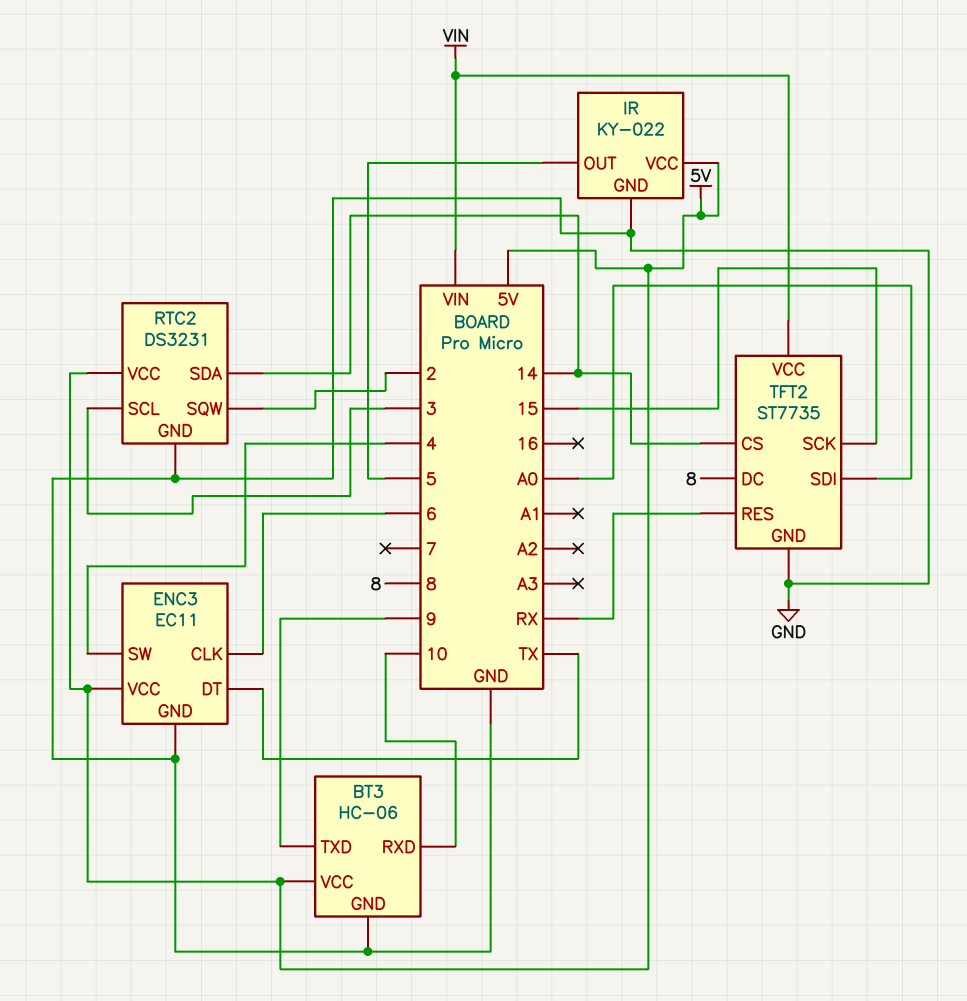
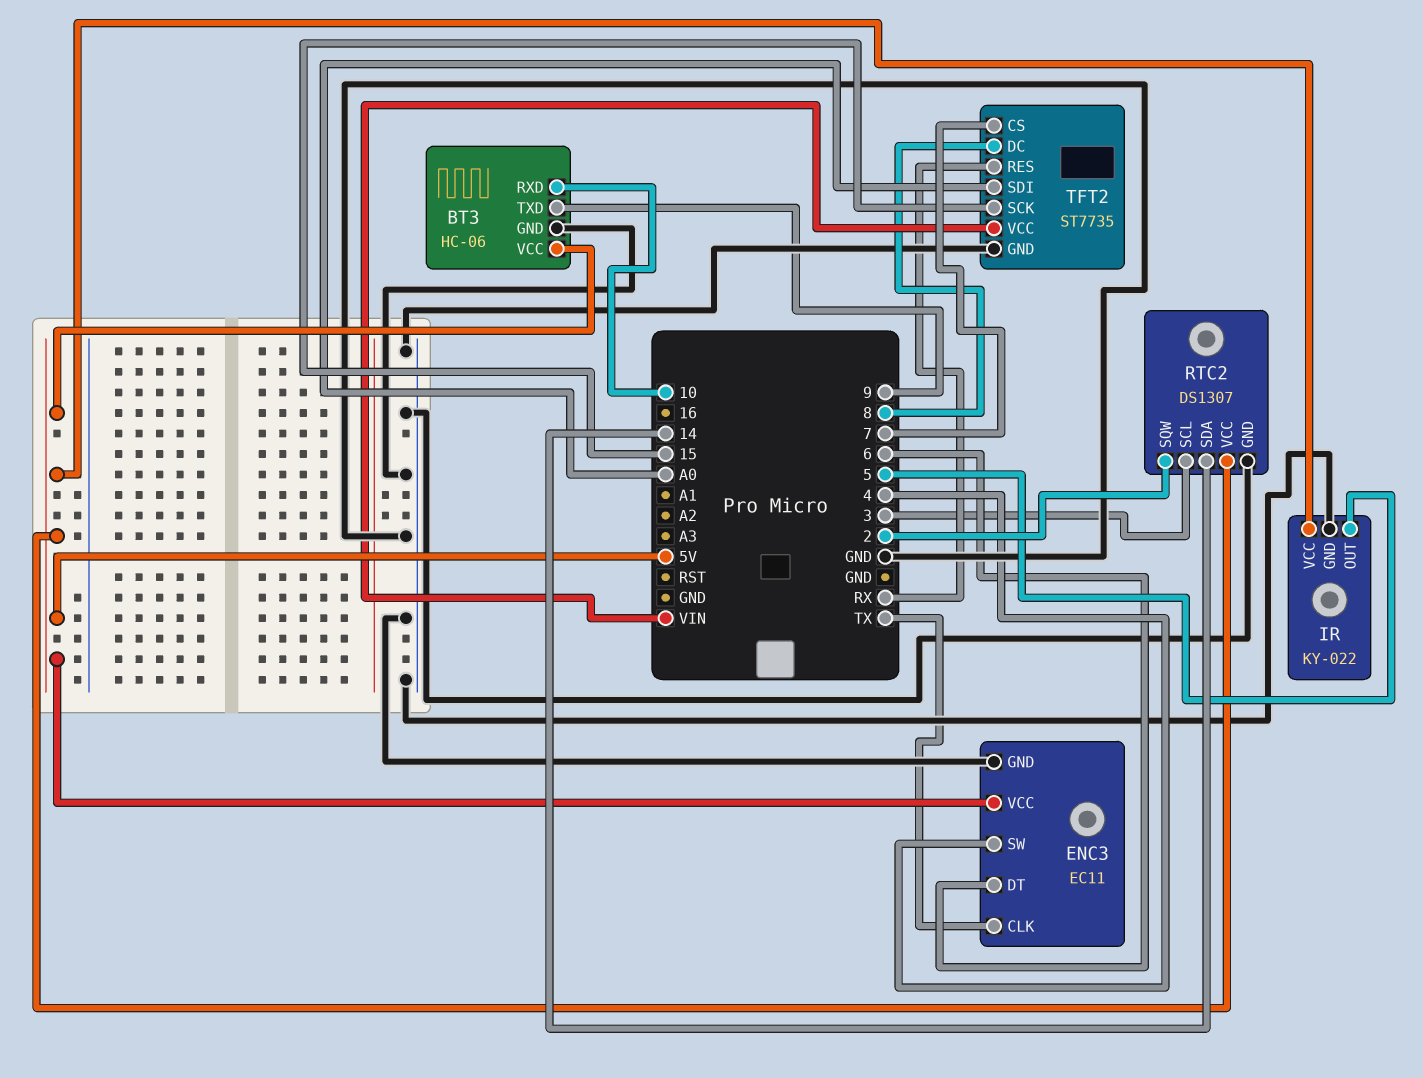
ENC3 pin CLK: 6 -> TX
ENC3 pin DT: TX -> 6
RTC2: DS3231 -> DS1307
TFT2 pin CS: 14 -> 7

